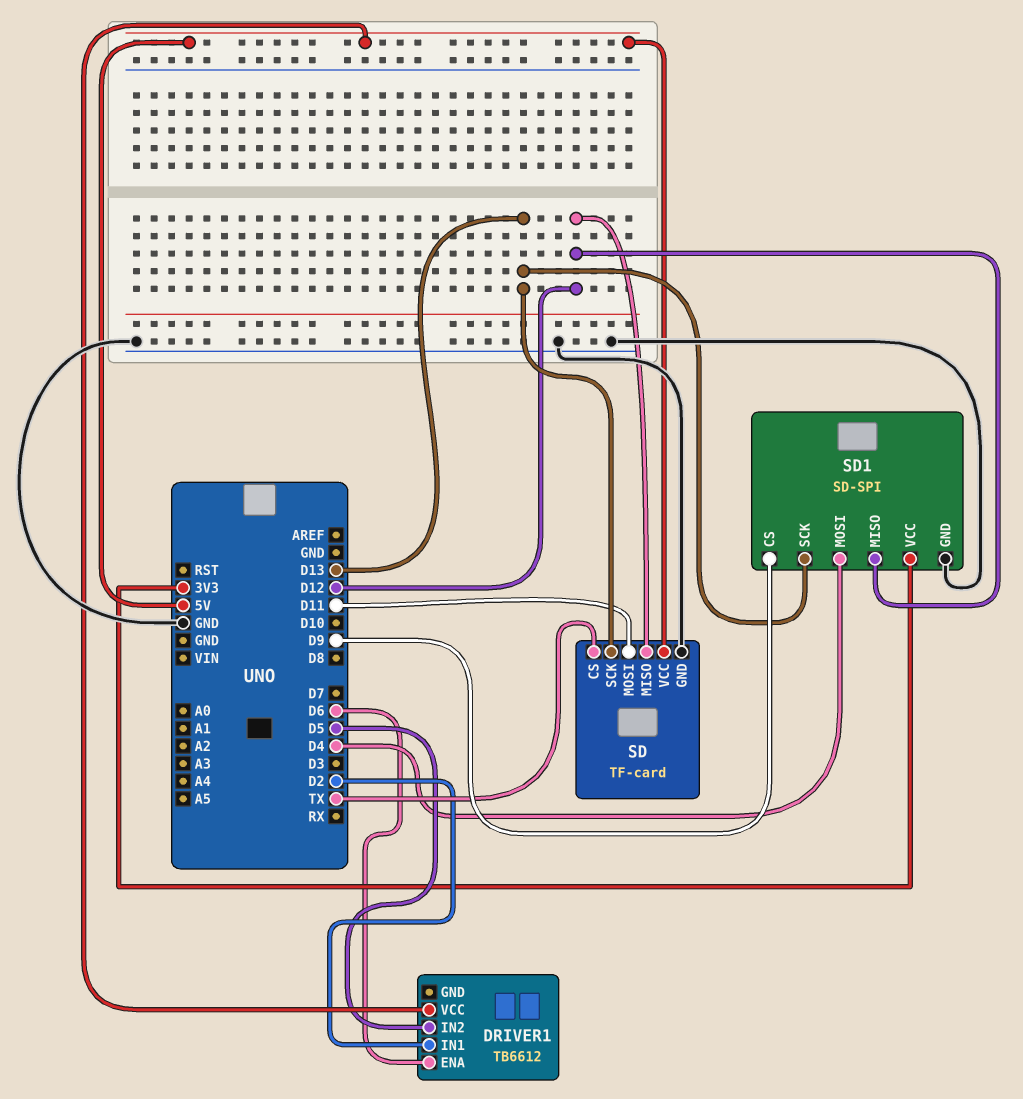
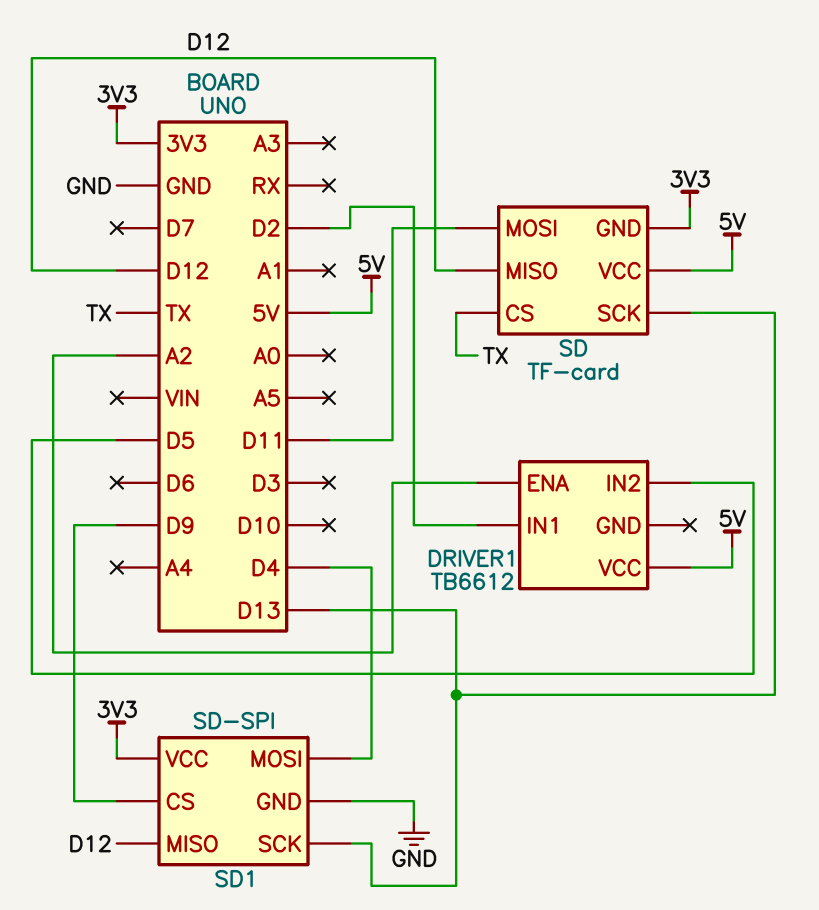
DRIVER1 pin ENA: D6 -> A2
SD pin GND: GND -> 3V3

